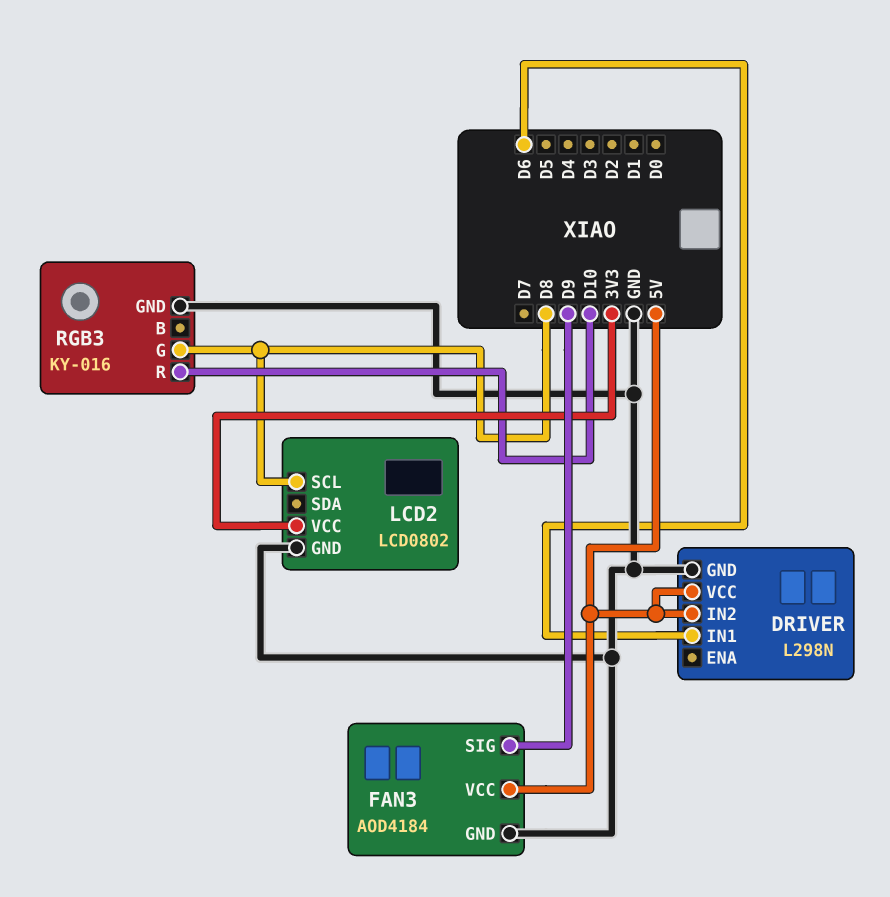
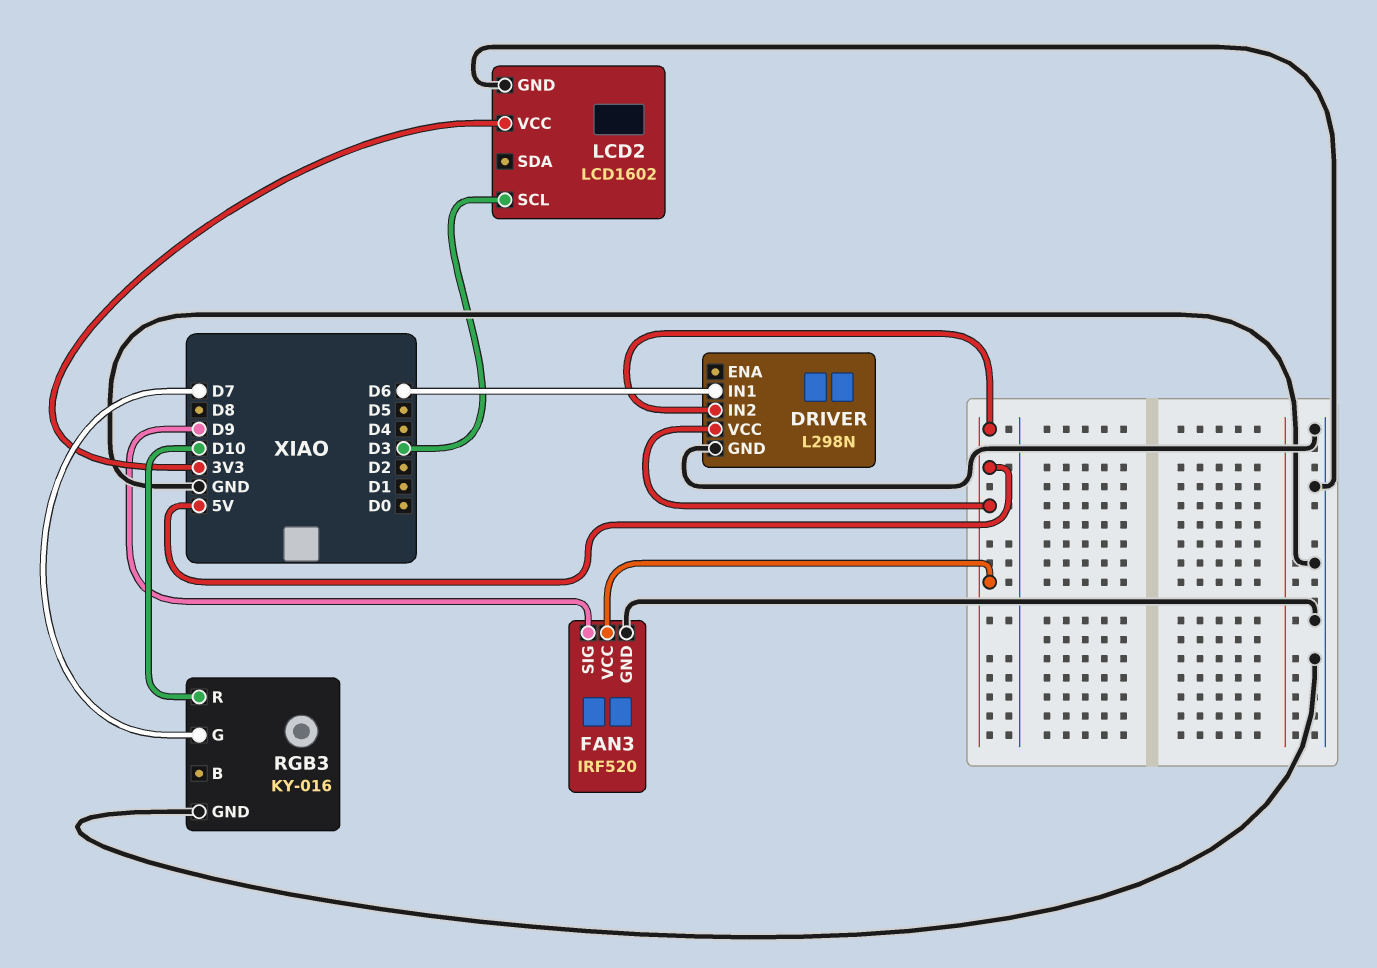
FAN3: AOD4184 -> IRF520
LCD2: LCD0802 -> LCD1602
LCD2 pin SCL: D8 -> D3
RGB3 pin G: D8 -> D7

